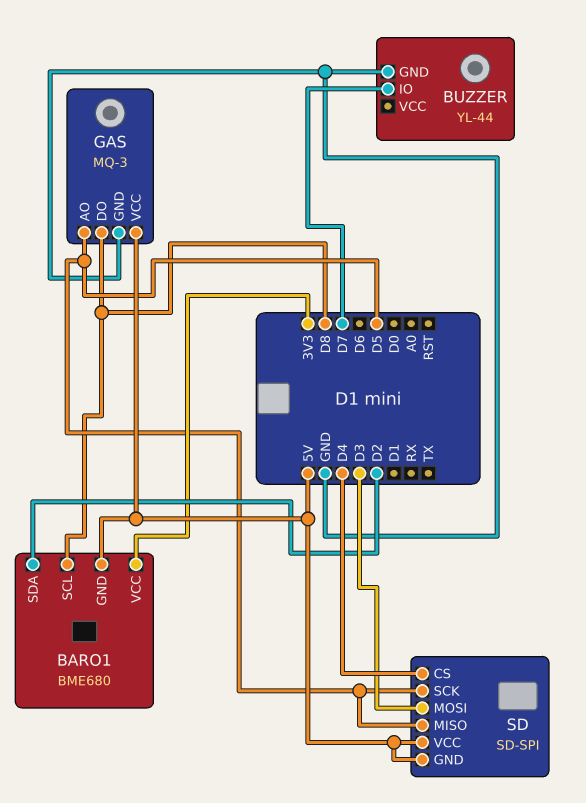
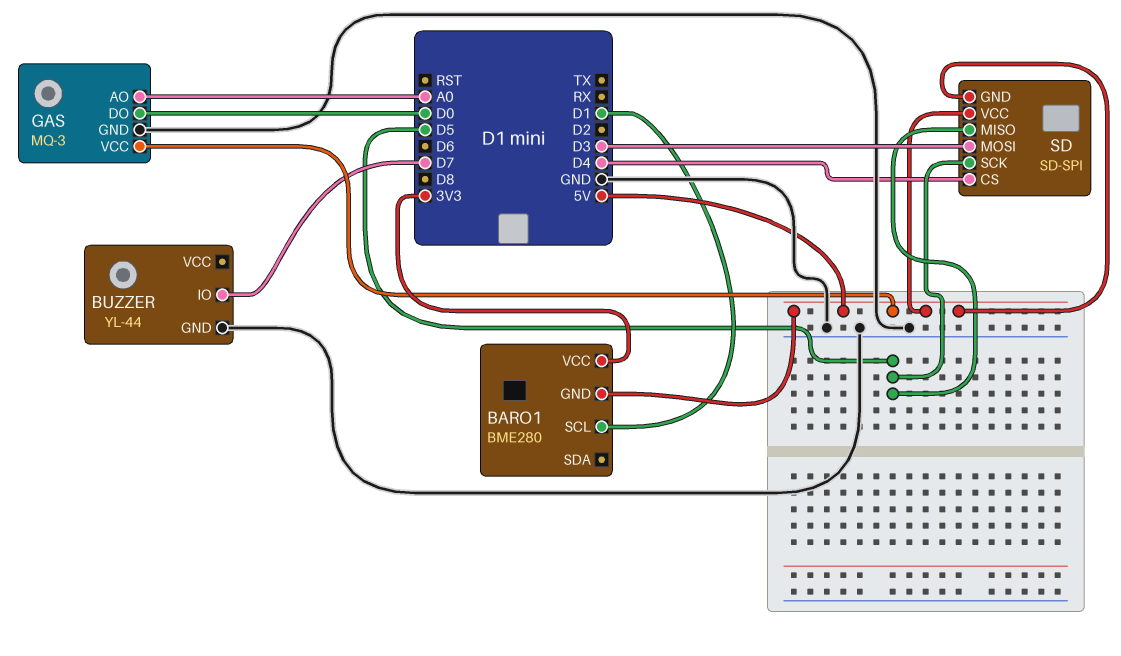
BARO1: BME680 -> BME280
BARO1 pin SCL: D8 -> D1
BARO1 pin SDA: D2 -> none
GAS pin AO: D5 -> A0
GAS pin DO: D8 -> D0

